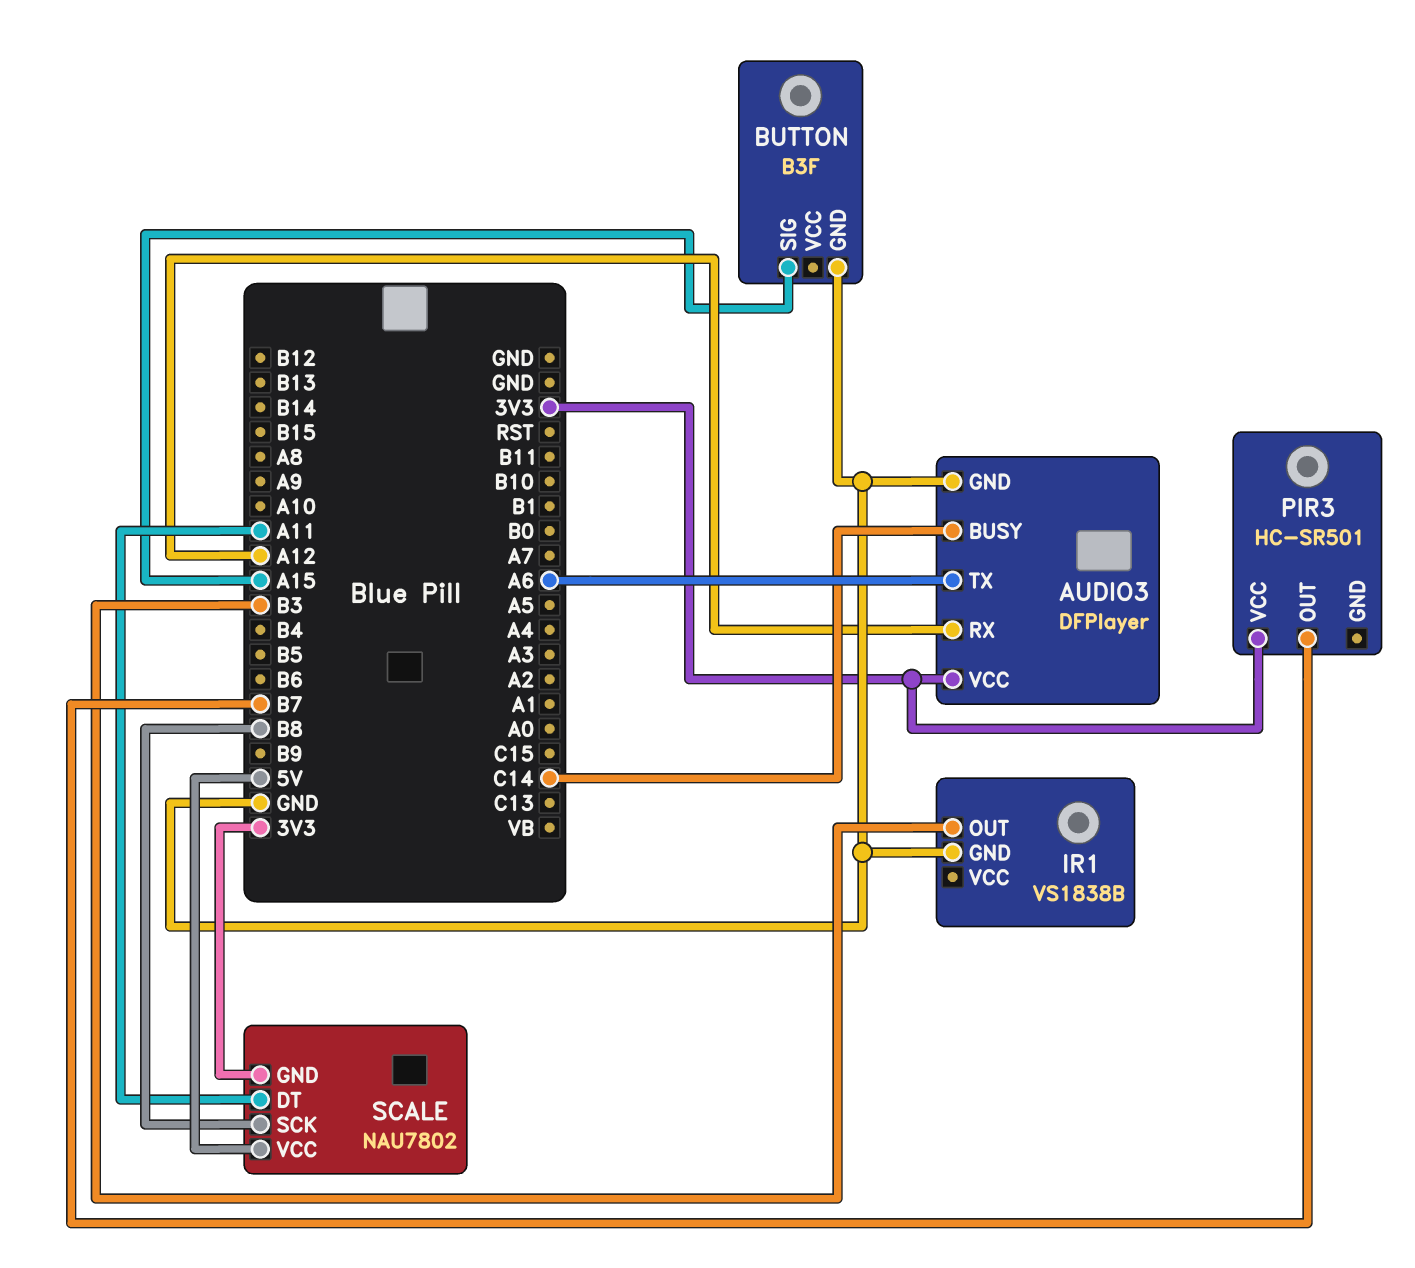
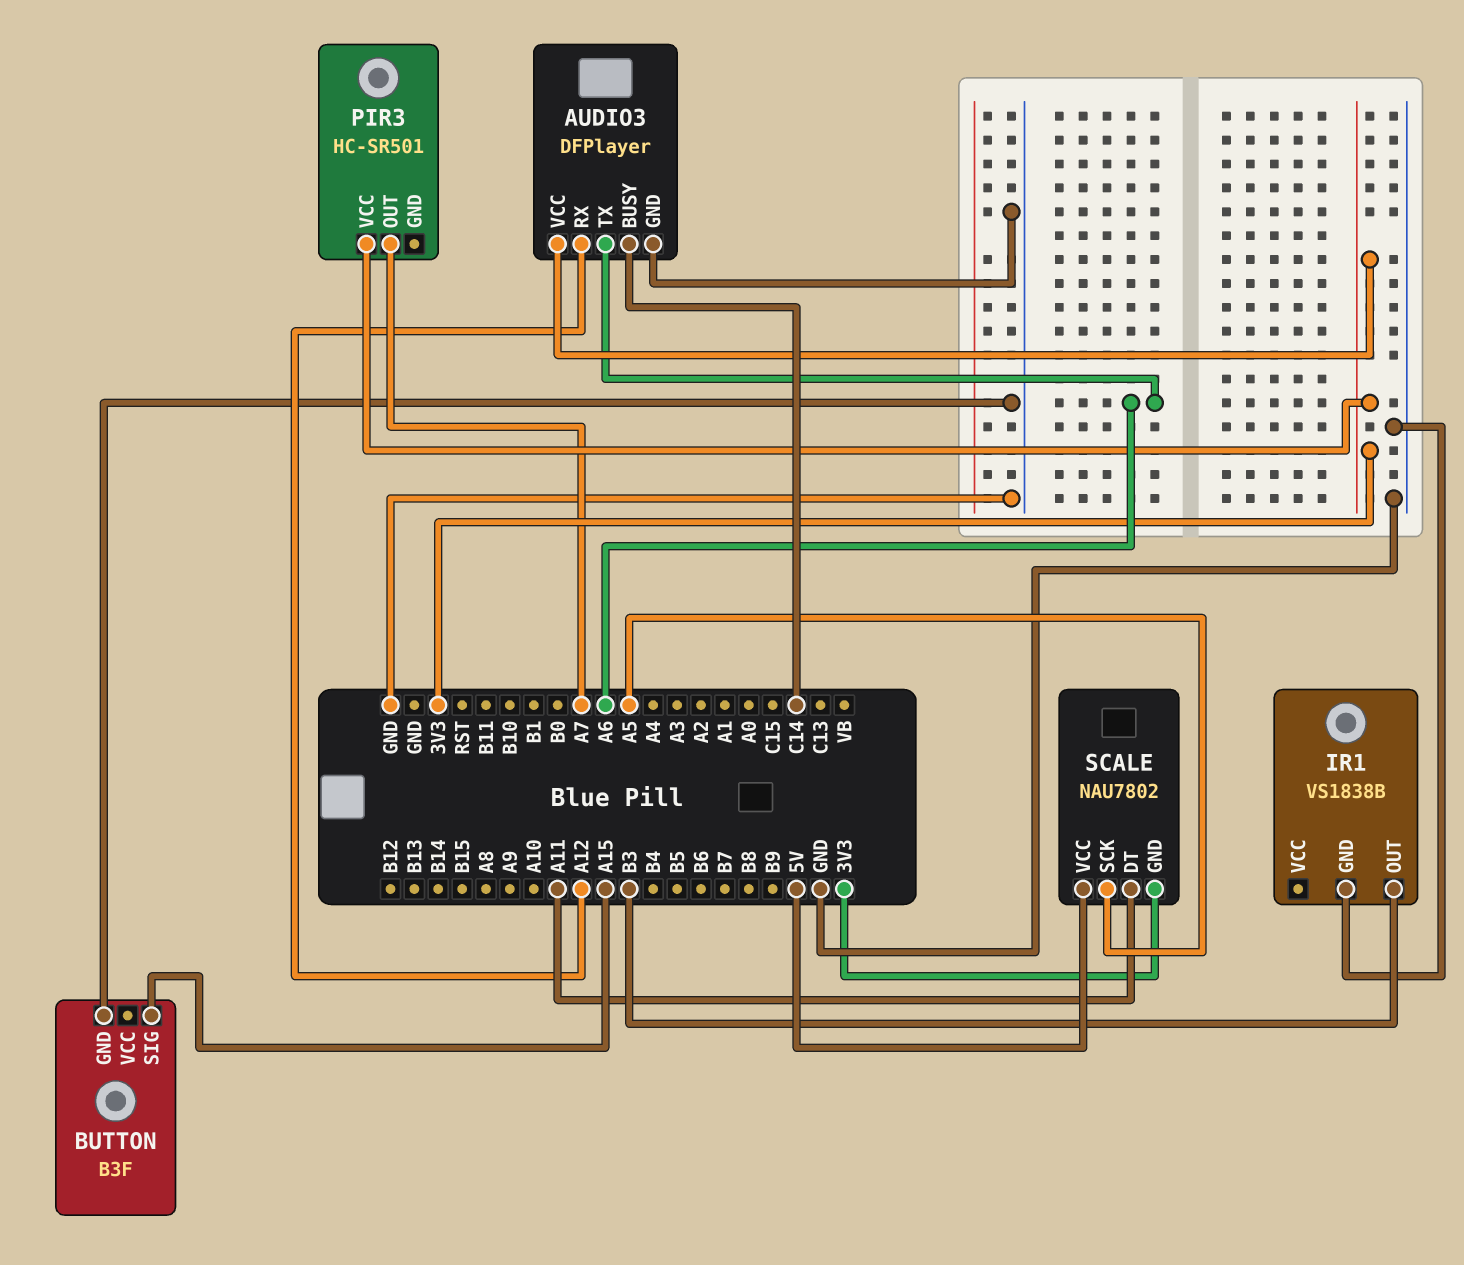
PIR3 pin OUT: B7 -> A7
SCALE pin SCK: B8 -> A5

